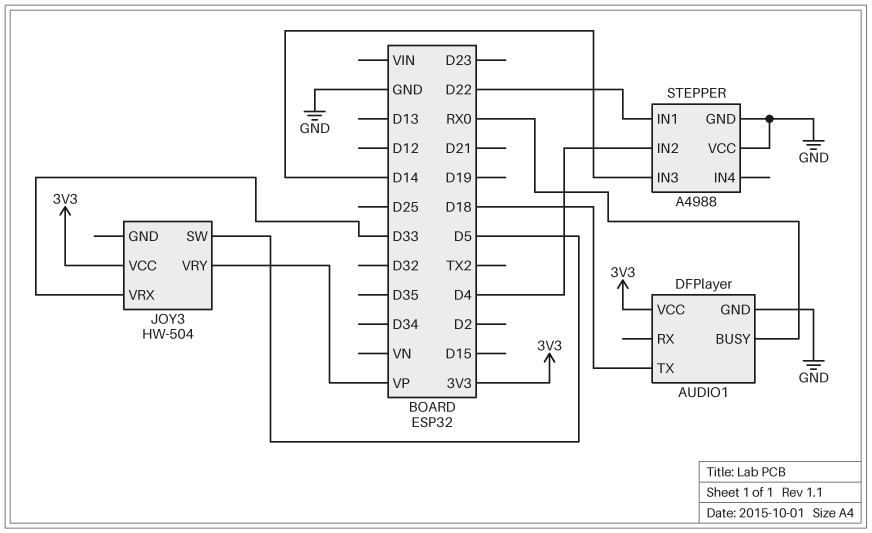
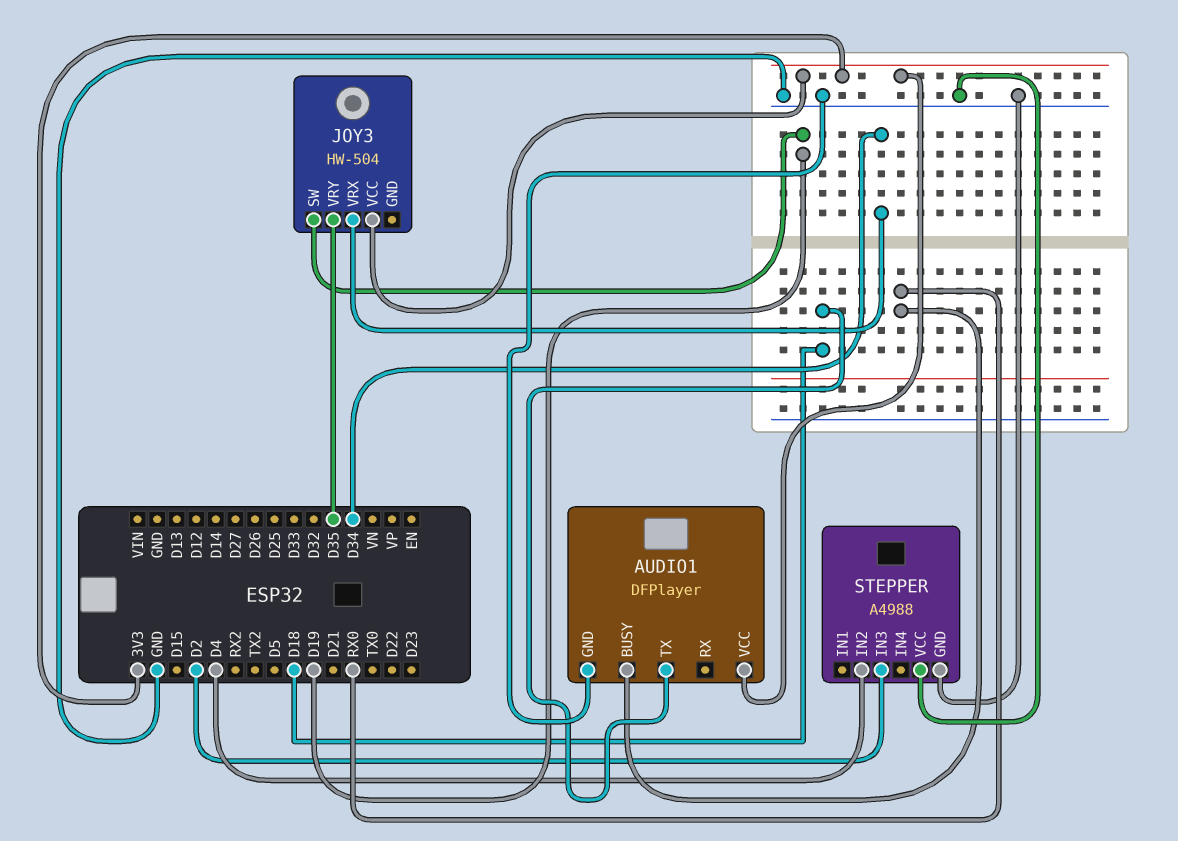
JOY3 pin SW: D5 -> D19
JOY3 pin VRX: D33 -> D34
JOY3 pin VRY: VP -> D35
STEPPER pin IN1: D22 -> none
STEPPER pin IN3: D14 -> D2

